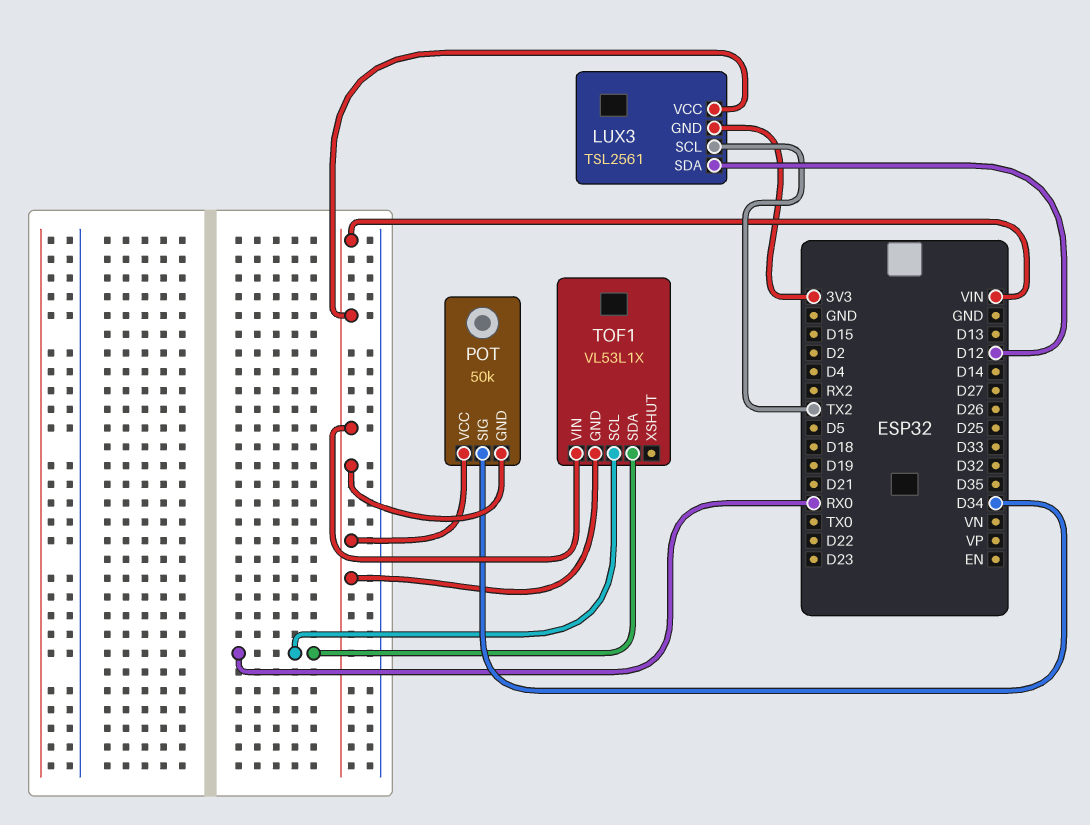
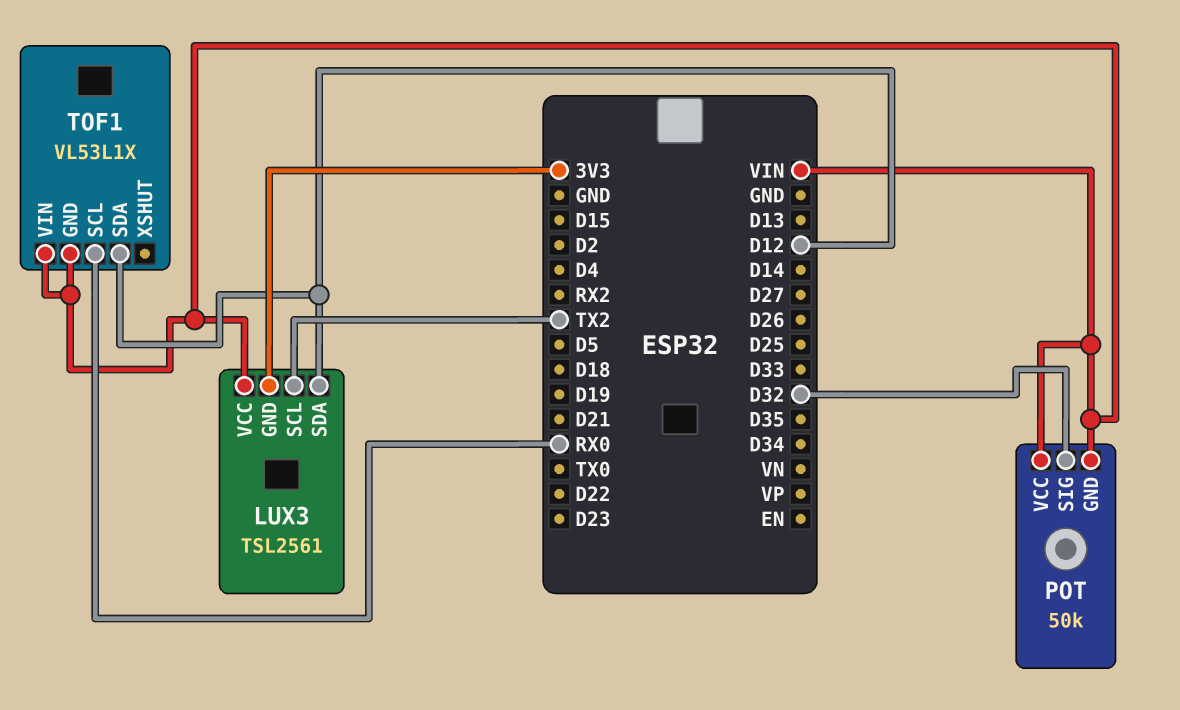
POT pin SIG: D34 -> D32
TOF1 pin SDA: RX0 -> D12

